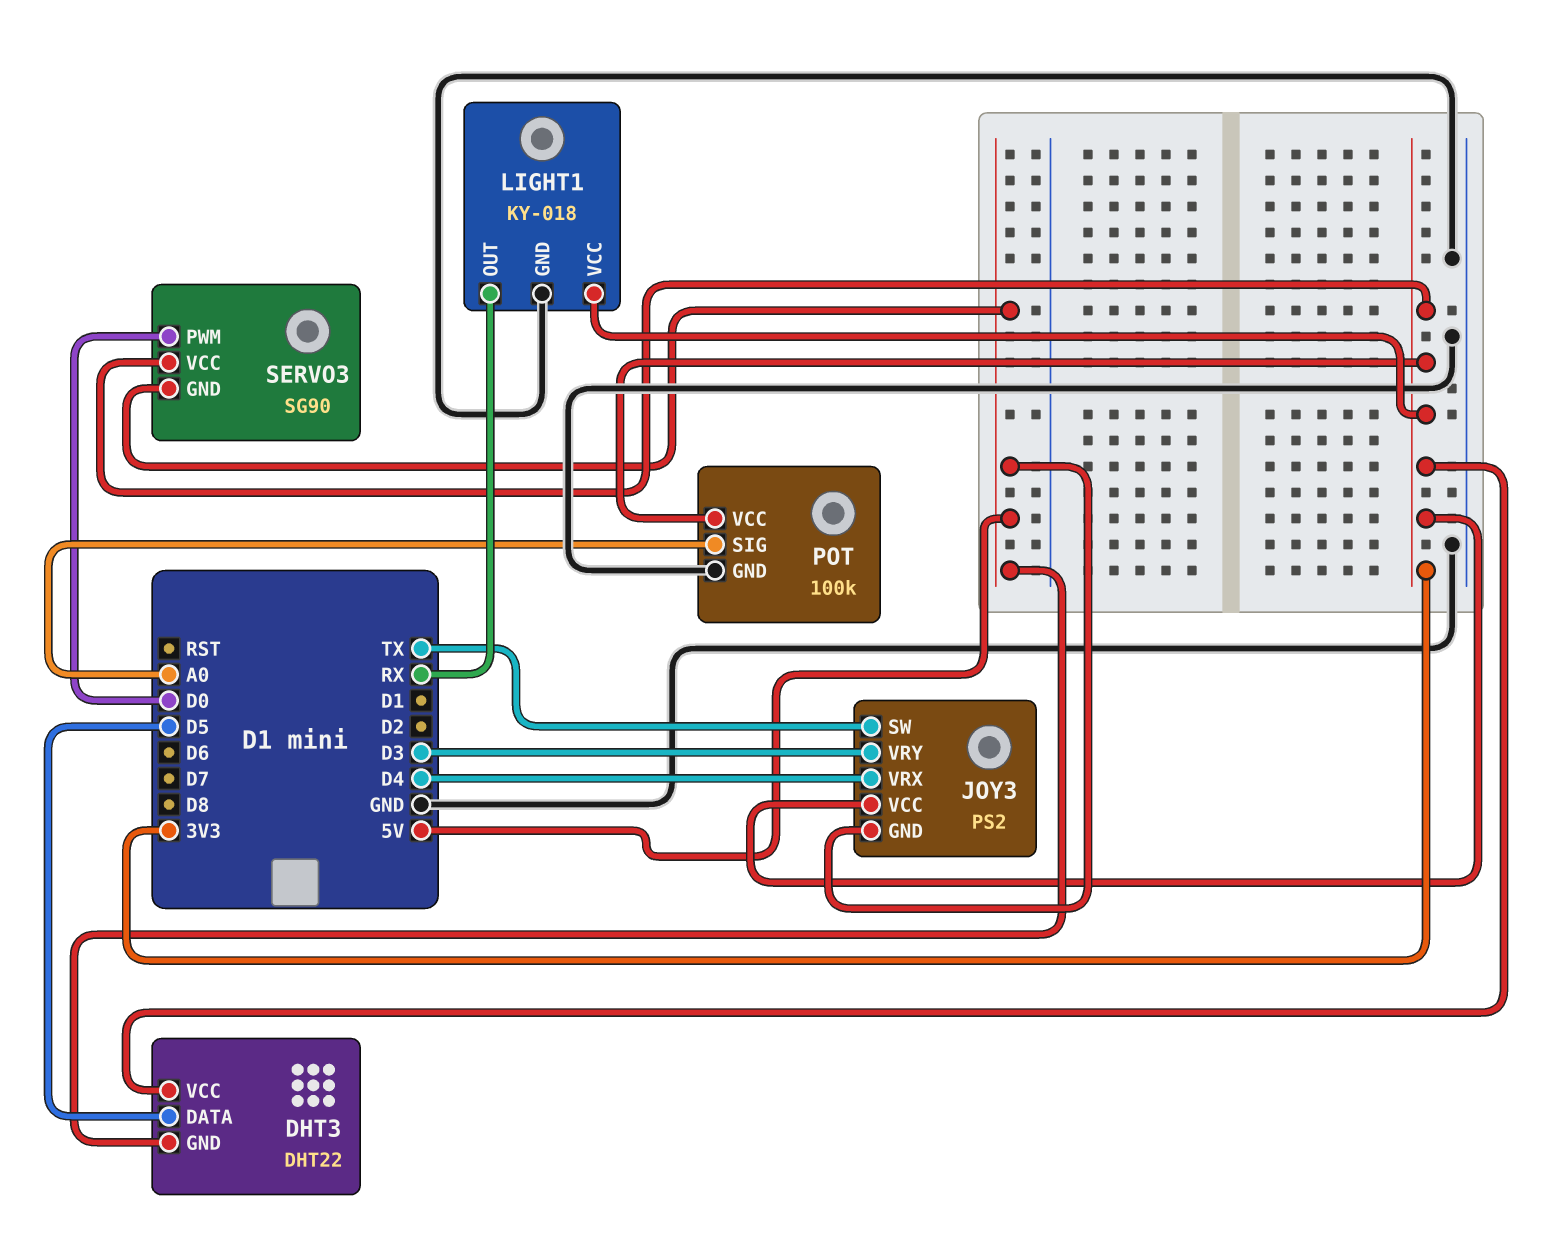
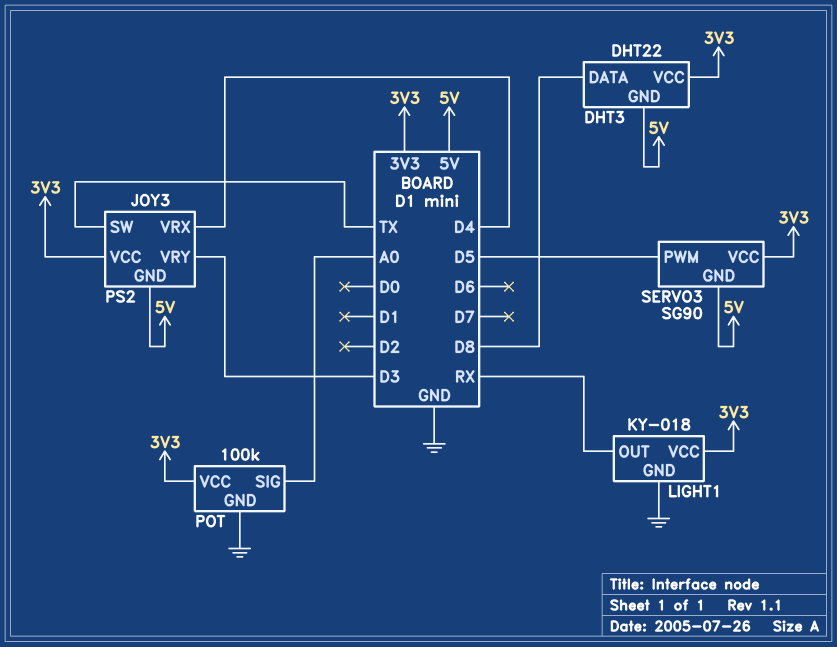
DHT3 pin DATA: D5 -> D8
SERVO3 pin PWM: D0 -> D5

